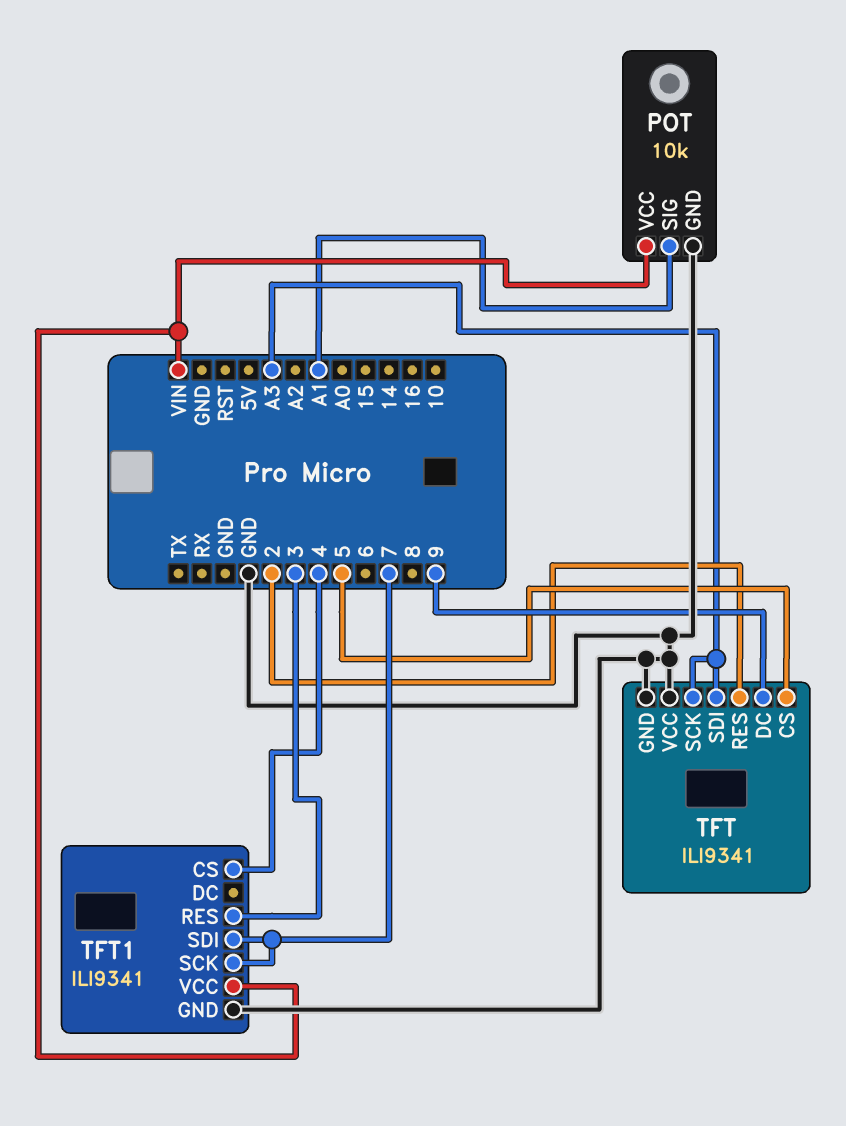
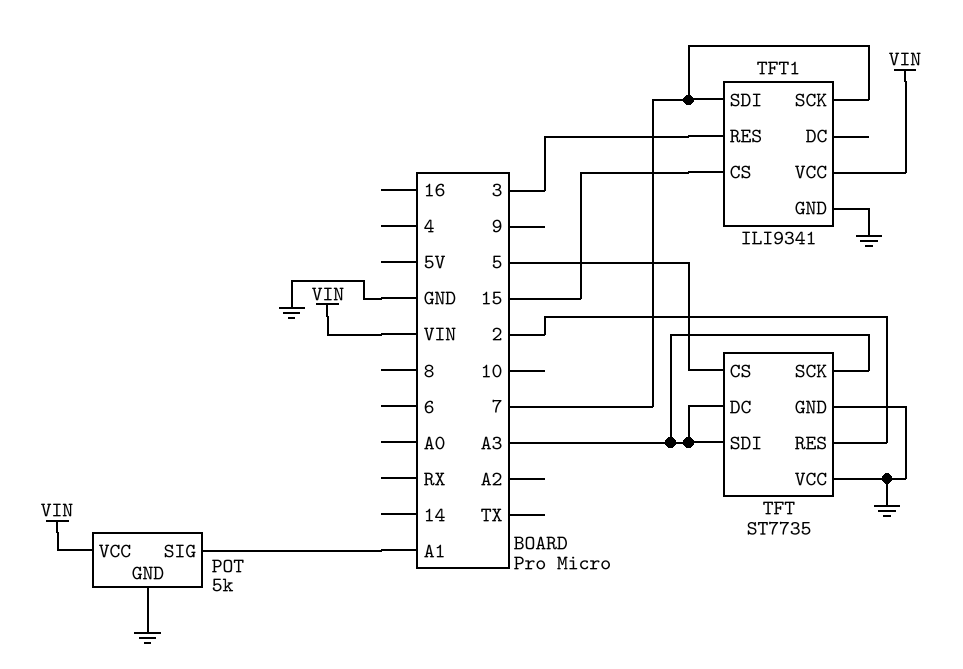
POT: 10k -> 5k
TFT: ILI9341 -> ST7735
TFT pin DC: 9 -> A3
TFT1 pin CS: 4 -> 15

